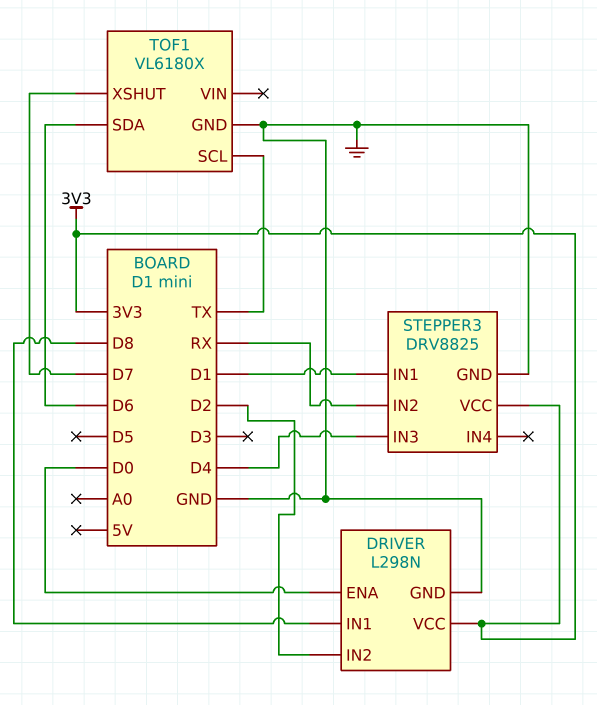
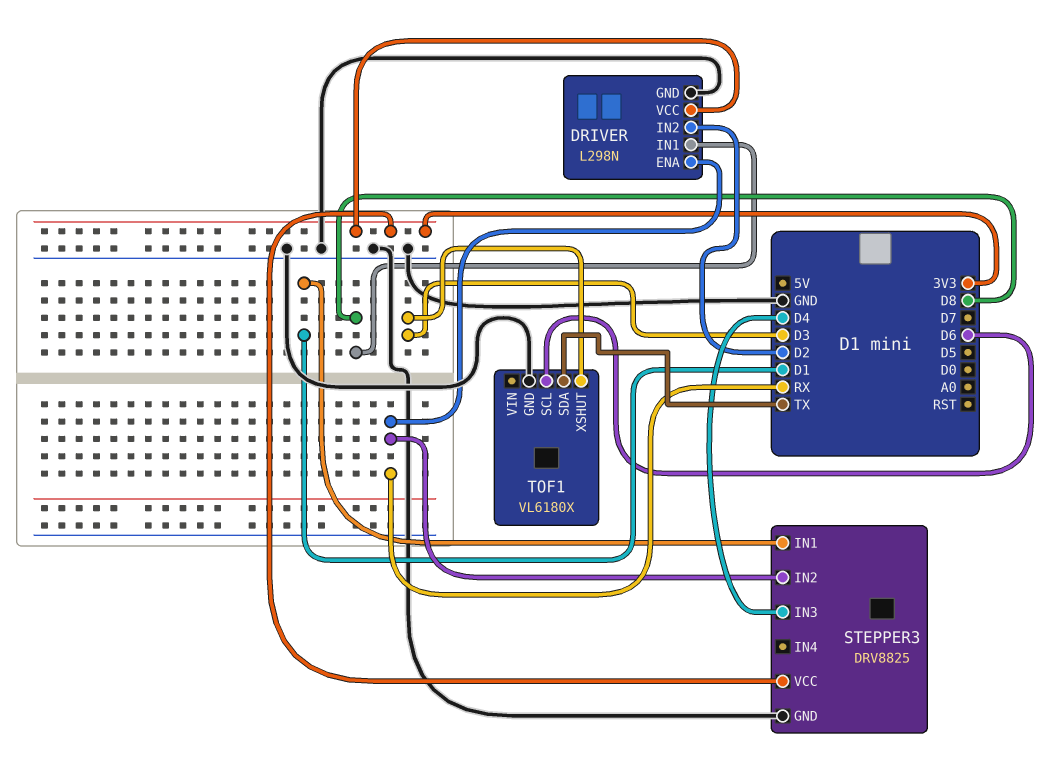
DRIVER pin ENA: D0 -> RX
TOF1 pin SCL: TX -> D6
TOF1 pin SDA: D6 -> TX
TOF1 pin XSHUT: D7 -> D3

